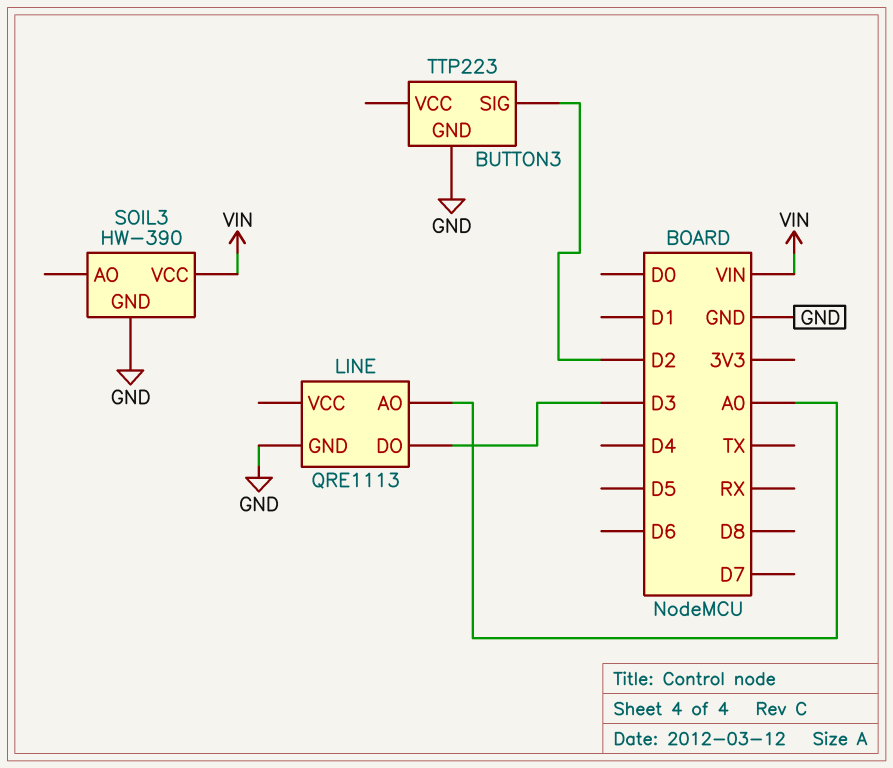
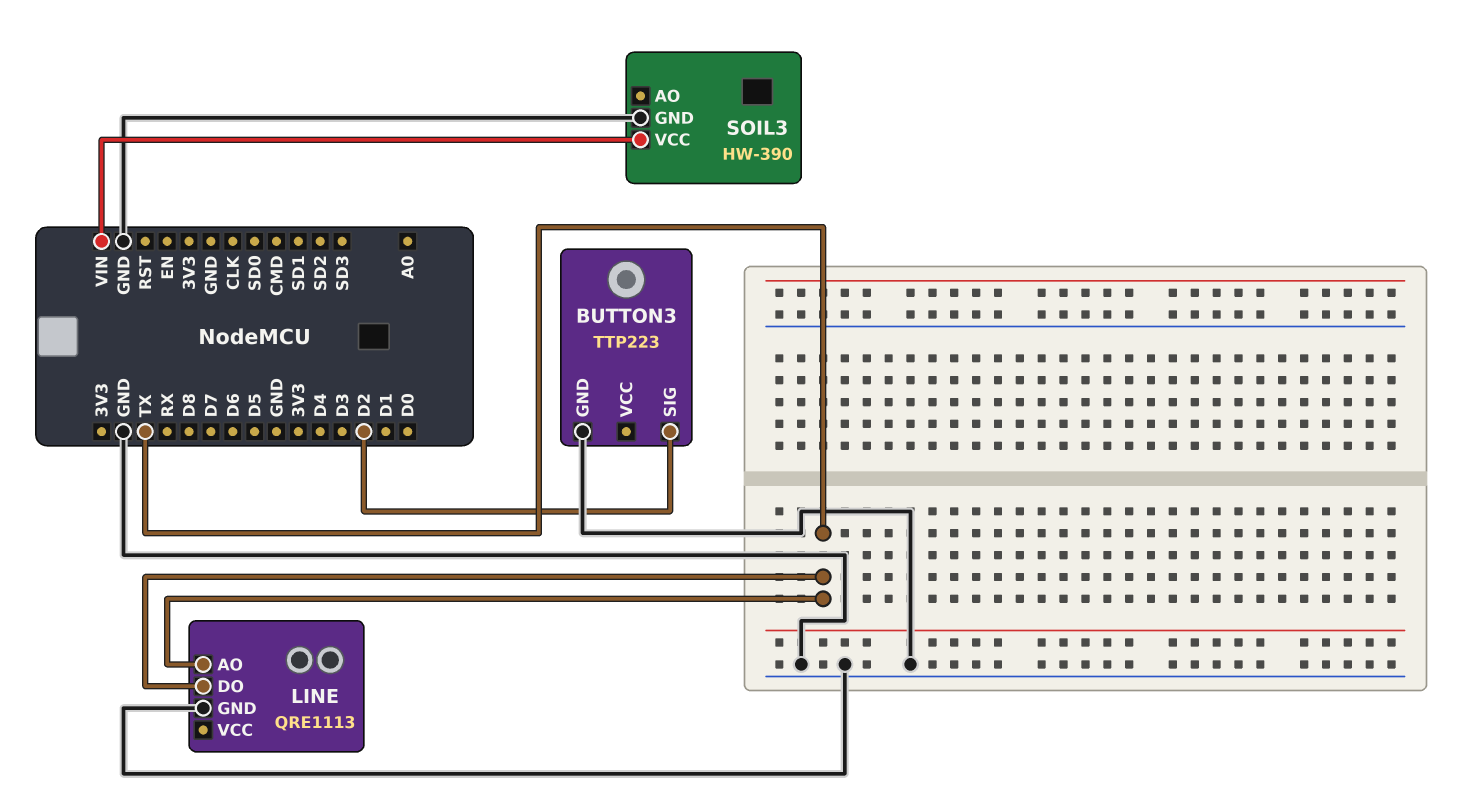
LINE pin AO: A0 -> TX
LINE pin DO: D3 -> TX

